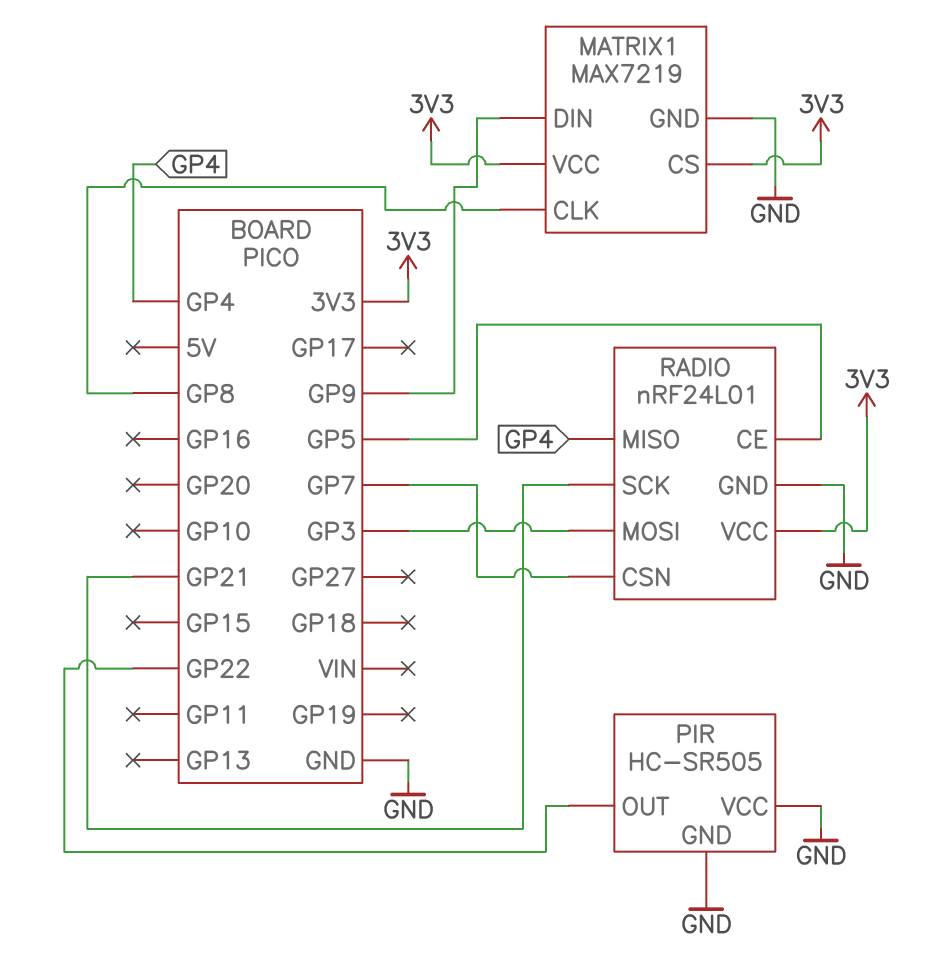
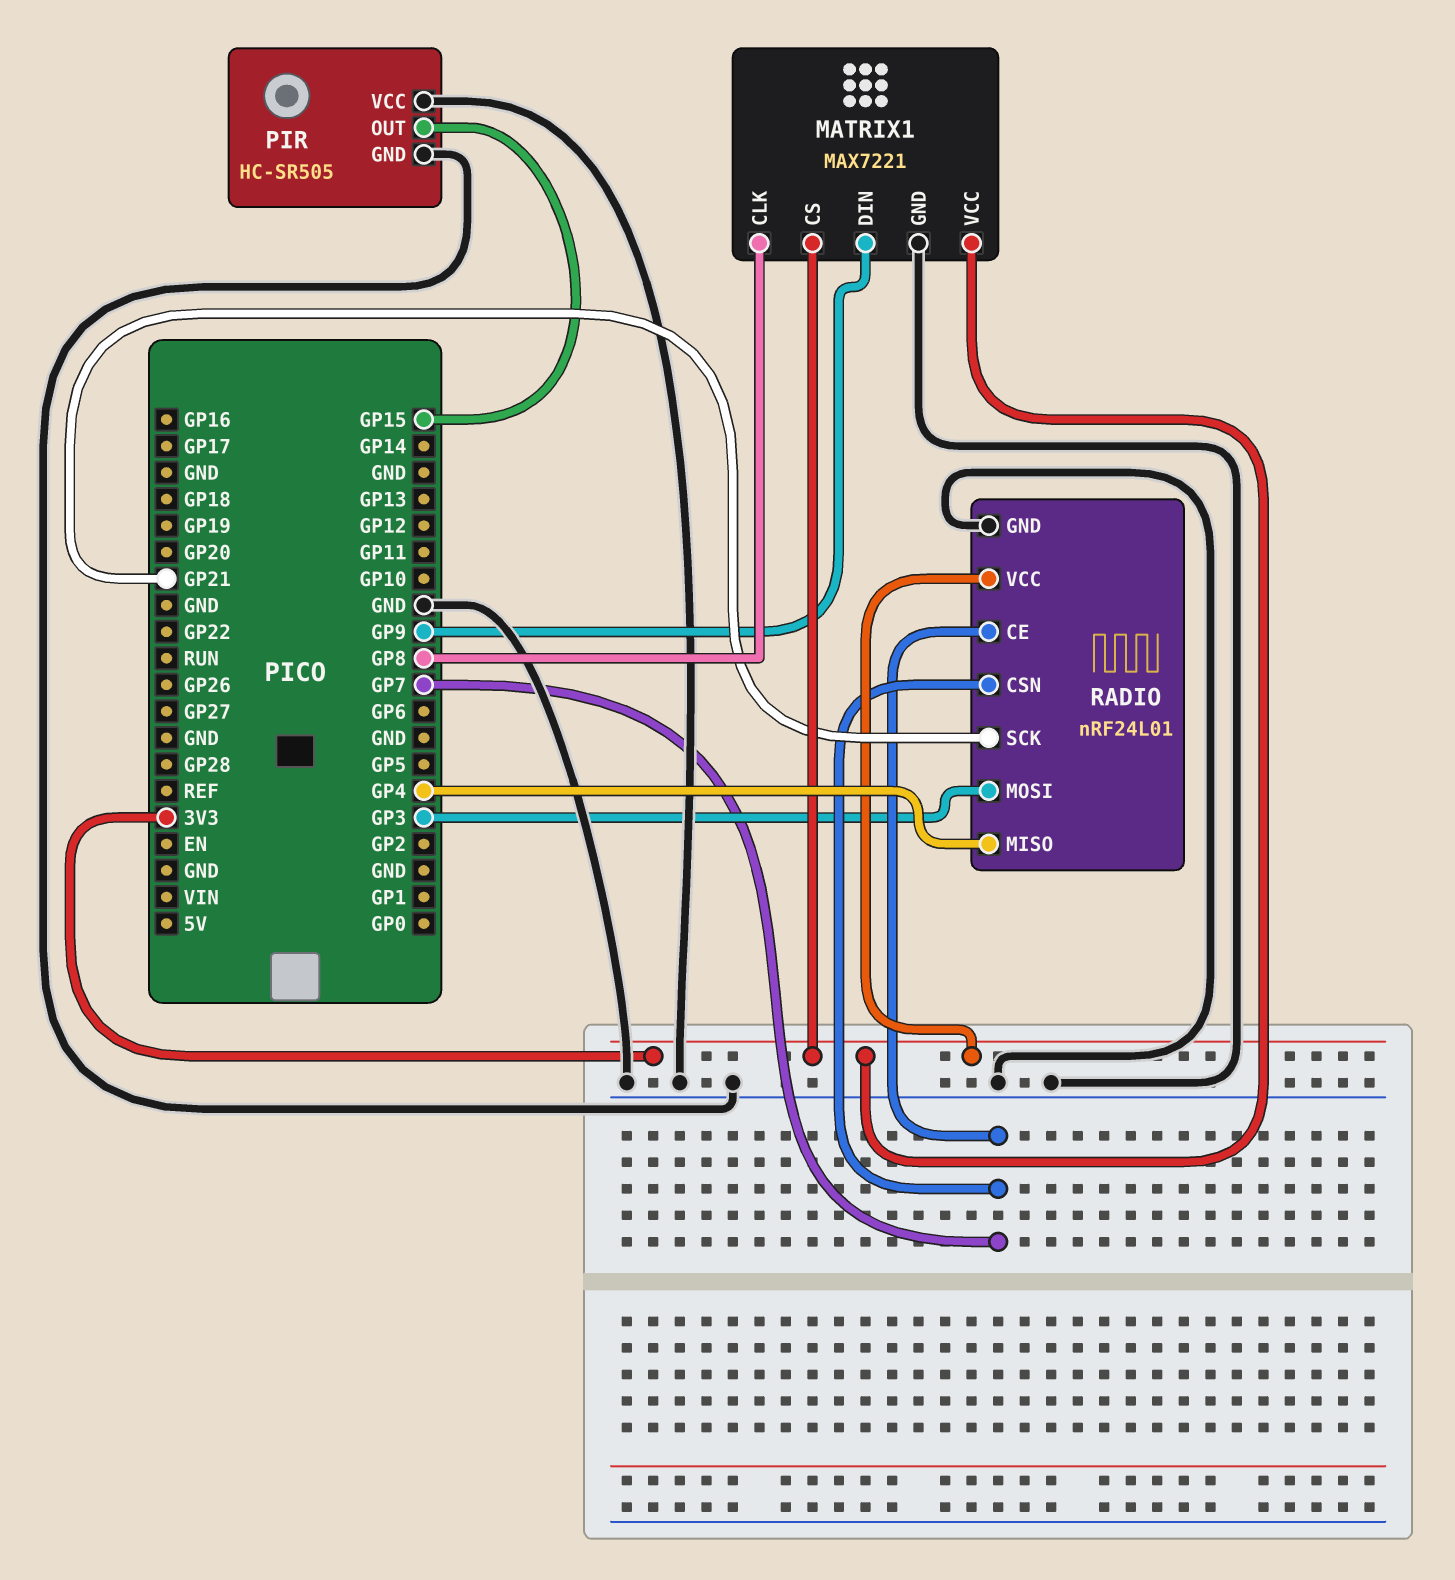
MATRIX1: MAX7219 -> MAX7221
PIR pin OUT: GP22 -> GP15
RADIO pin CE: GP5 -> GP7

